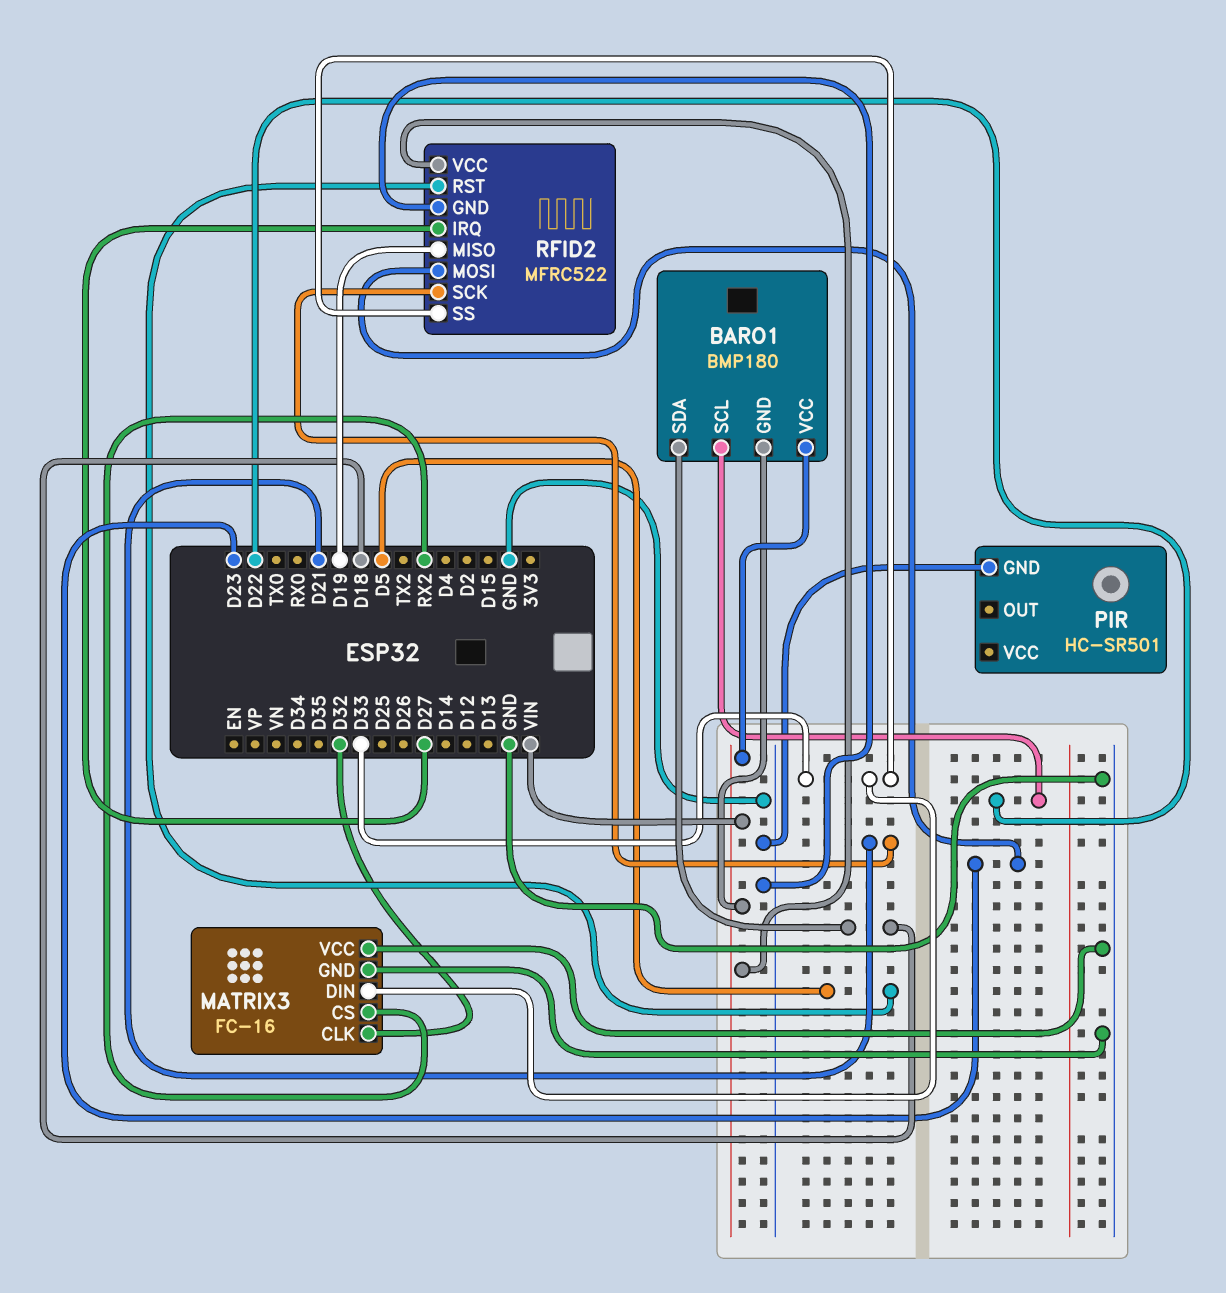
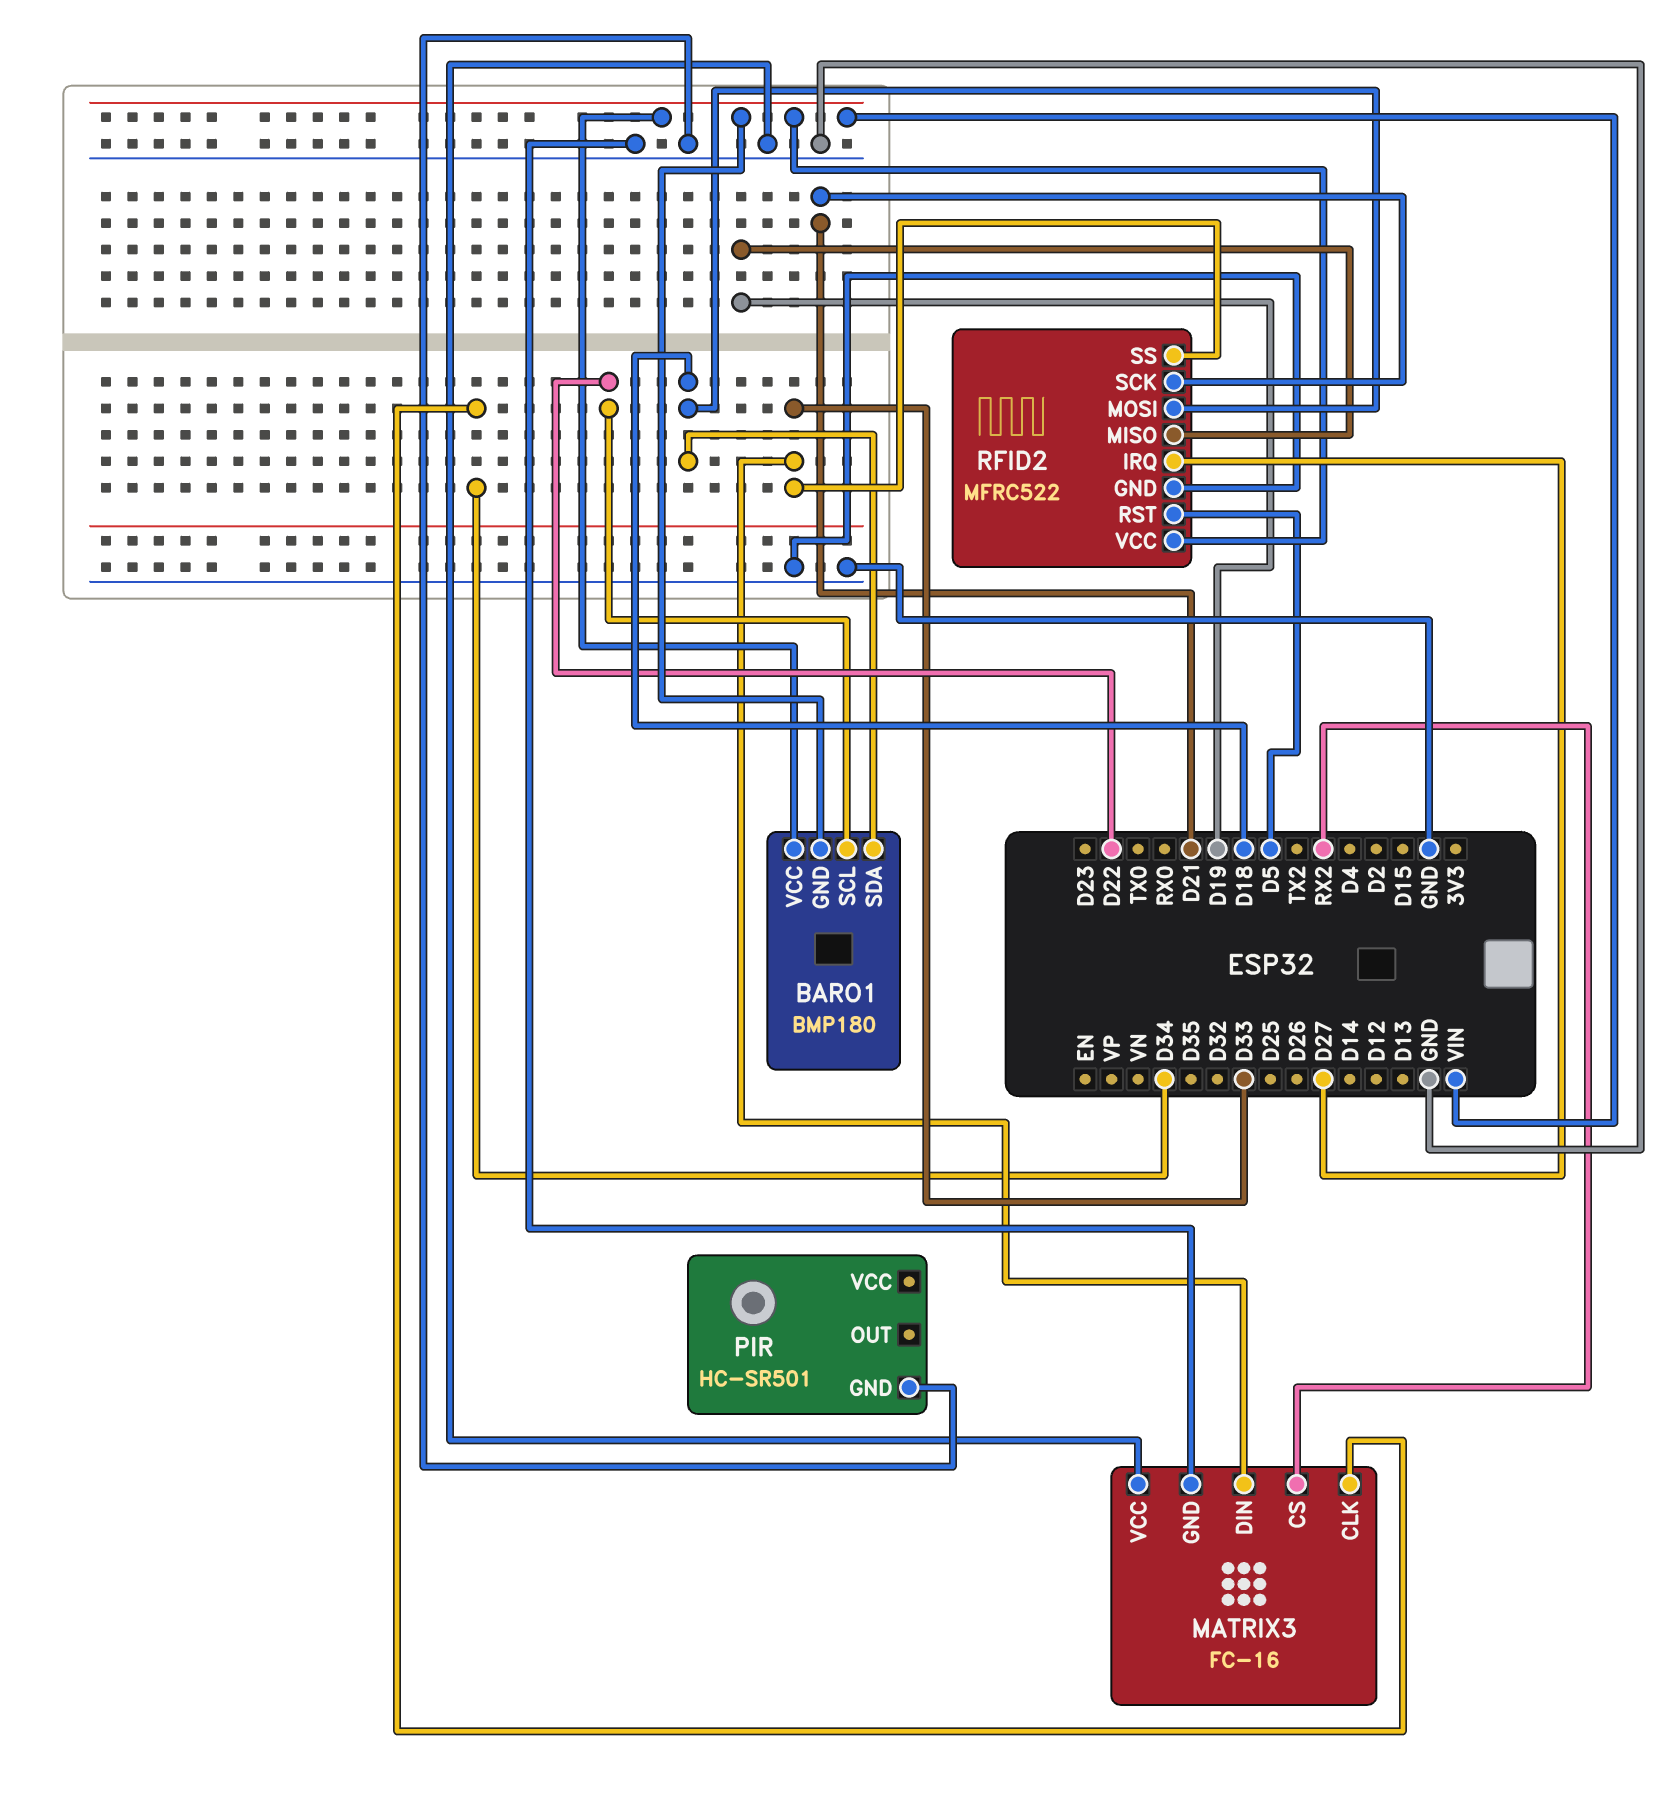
MATRIX3 pin CLK: D32 -> D34
RFID2 pin MOSI: D23 -> D18

